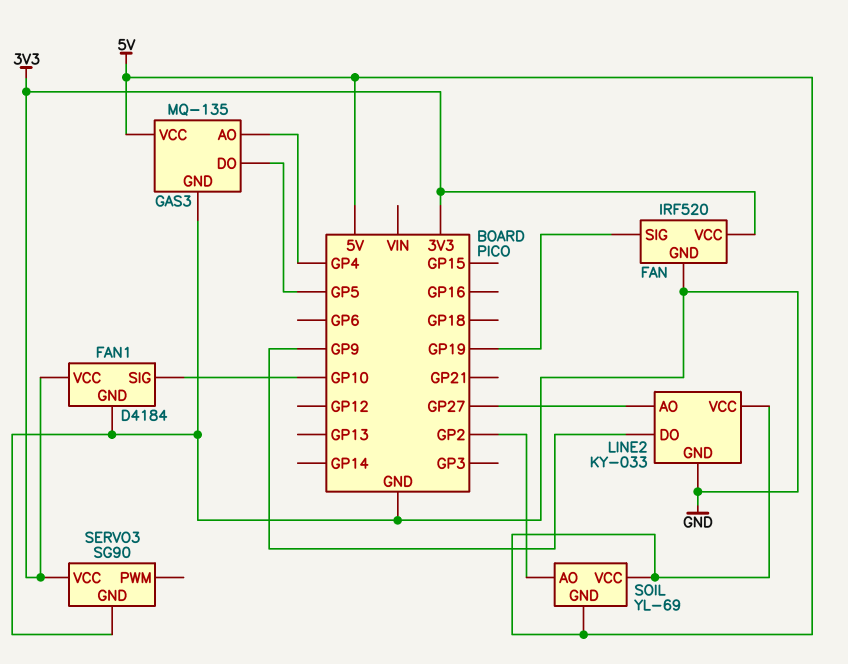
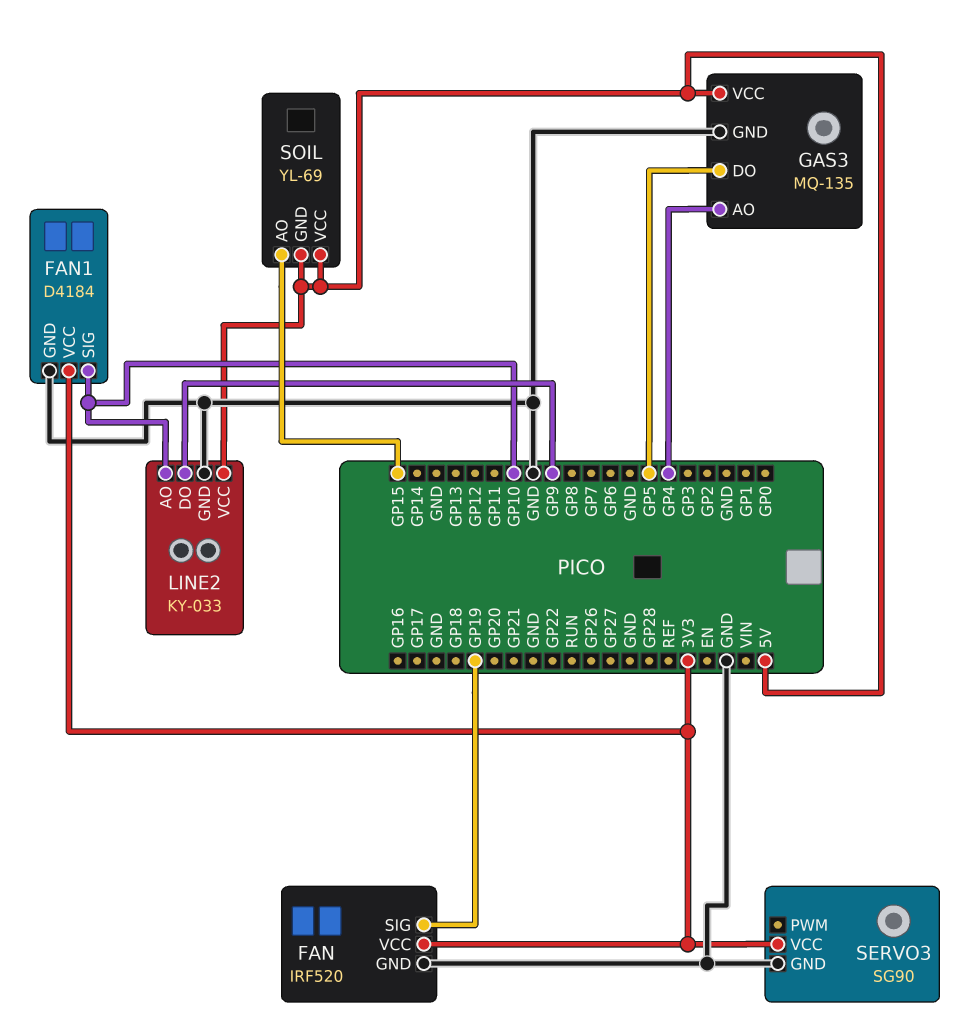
LINE2 pin AO: GP27 -> GP10
SOIL pin AO: GP2 -> GP15

